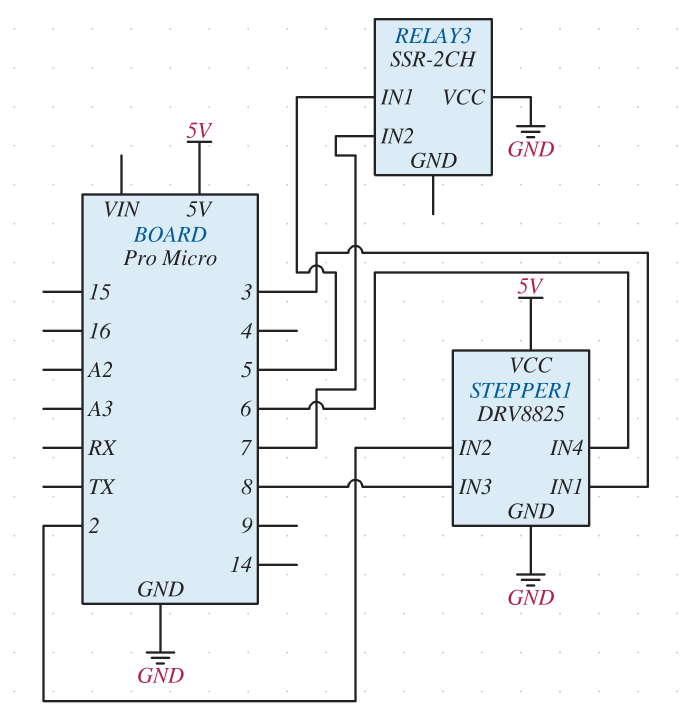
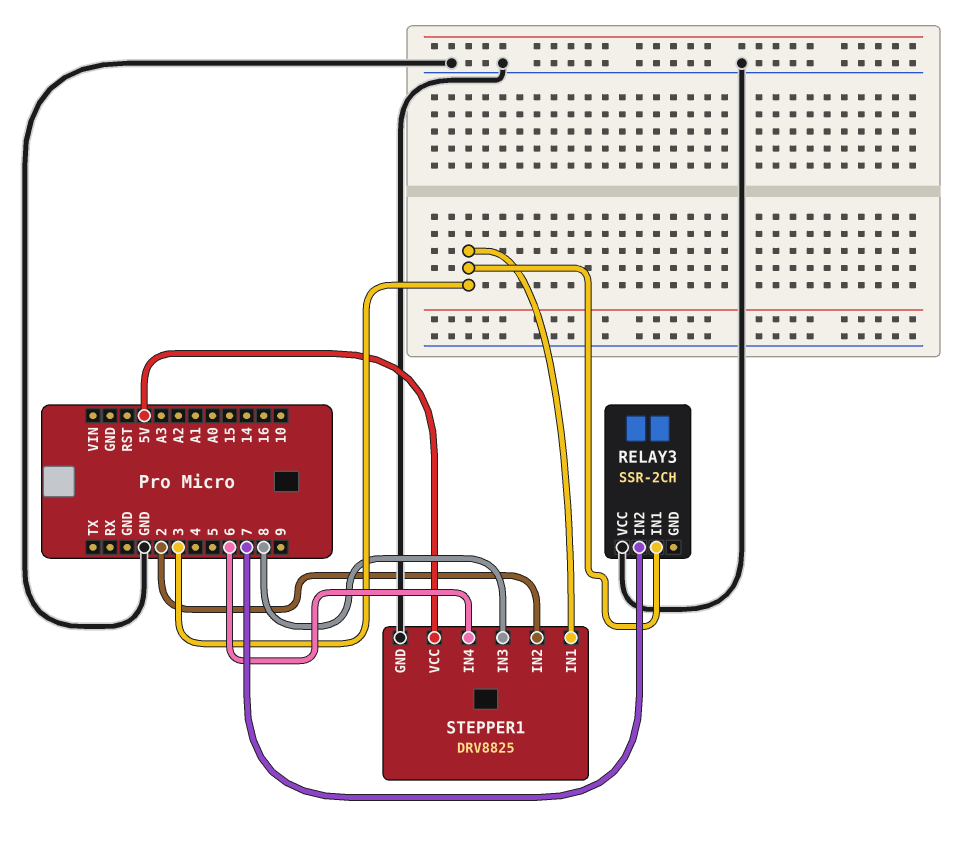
RELAY3 pin IN1: 5 -> 3

